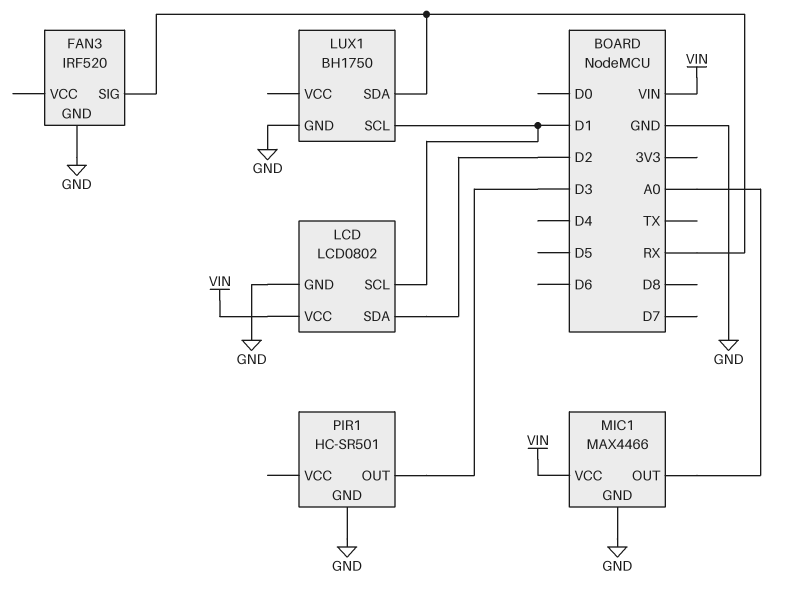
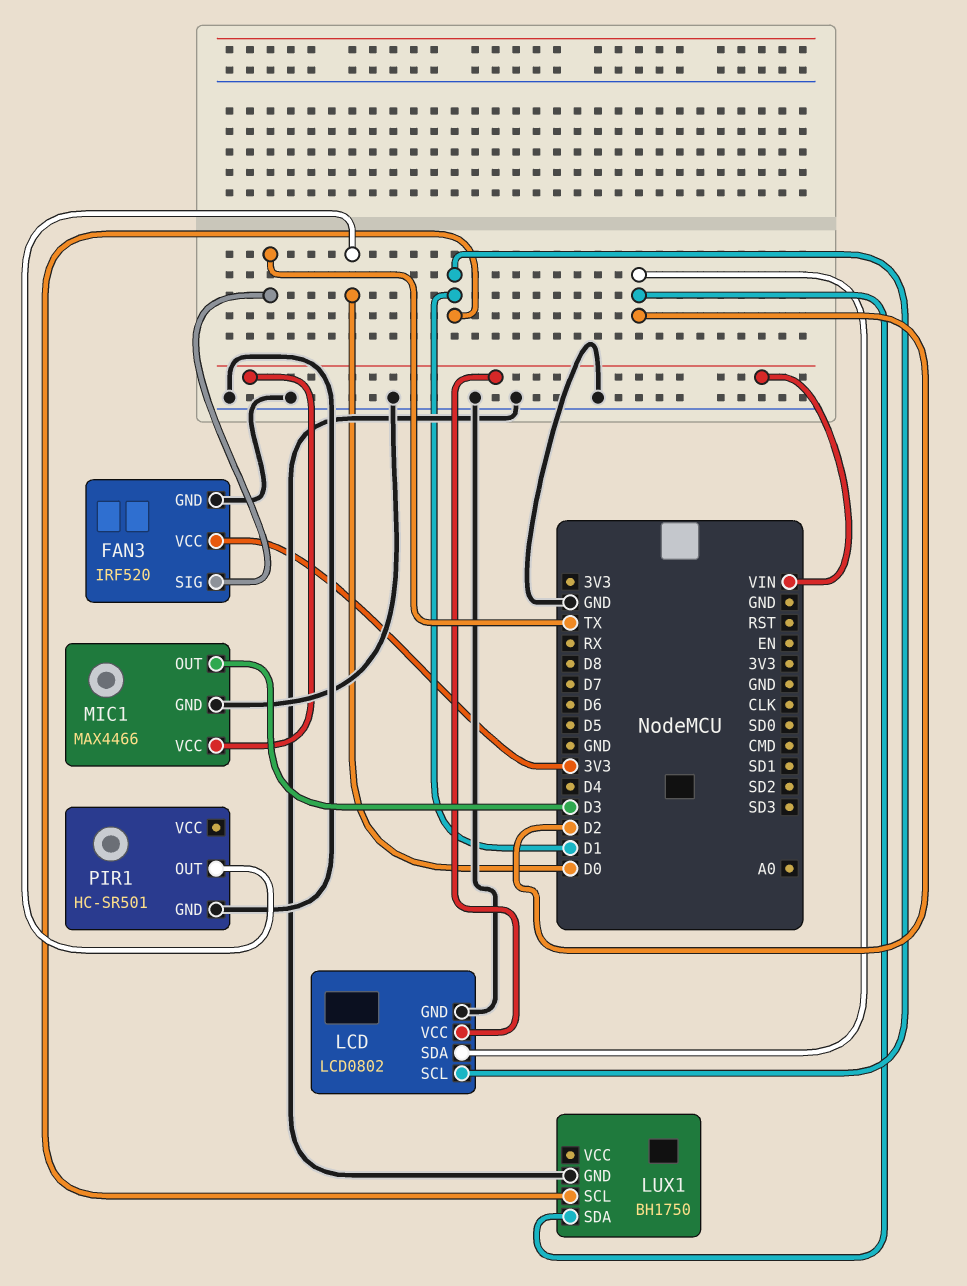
FAN3 pin SIG: RX -> TX
FAN3 pin VCC: none -> 3V3
LUX1 pin SDA: RX -> D2
MIC1 pin OUT: A0 -> D3
PIR1 pin OUT: D3 -> D0

